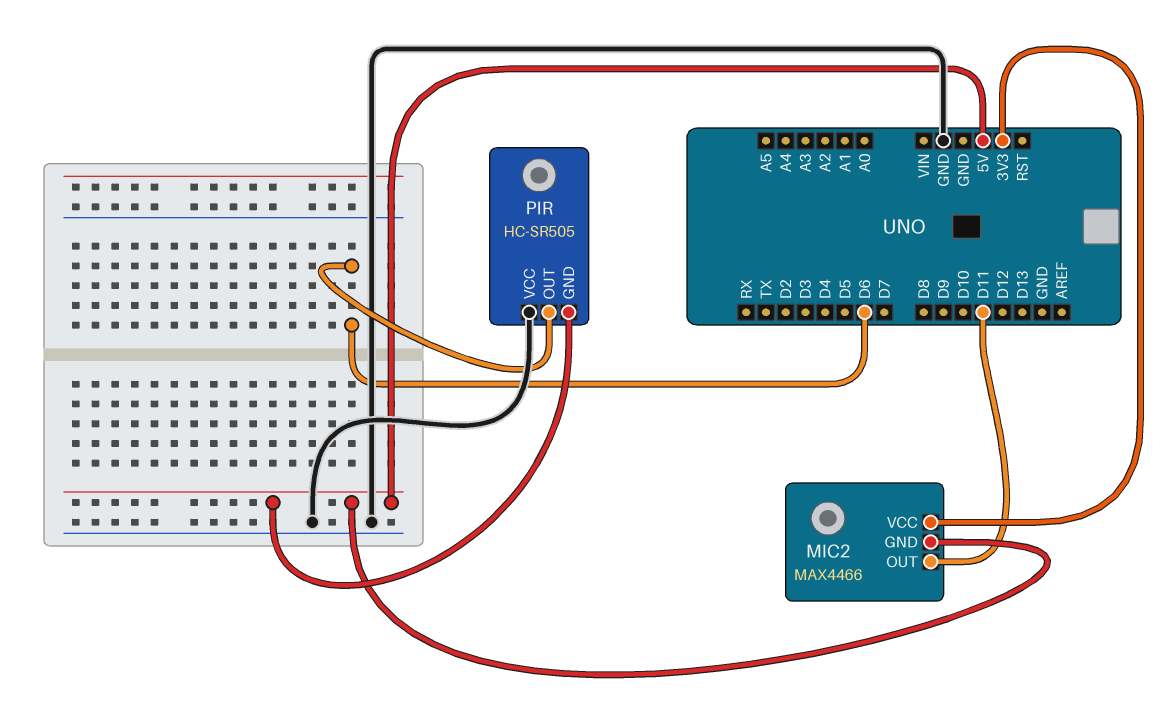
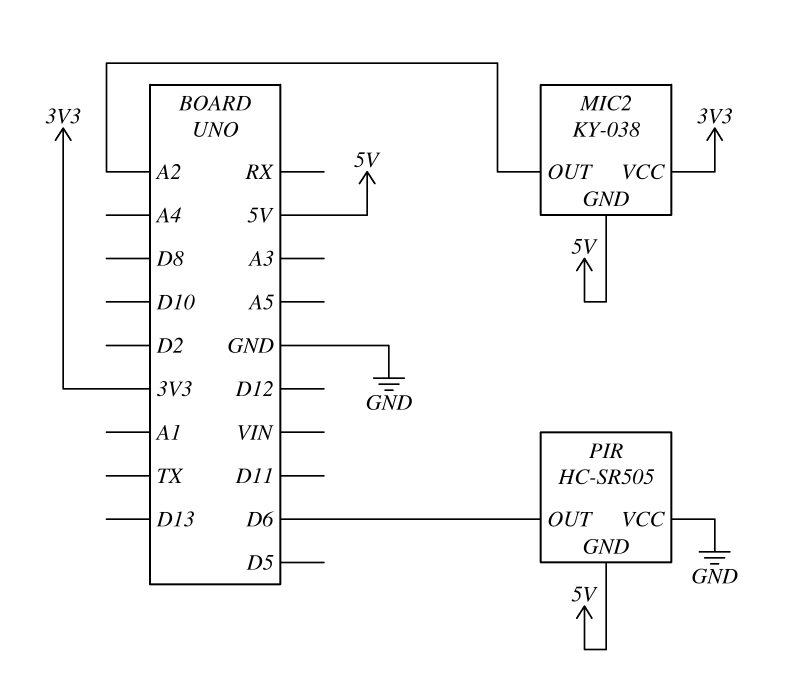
MIC2: MAX4466 -> KY-038
MIC2 pin OUT: D11 -> A2

